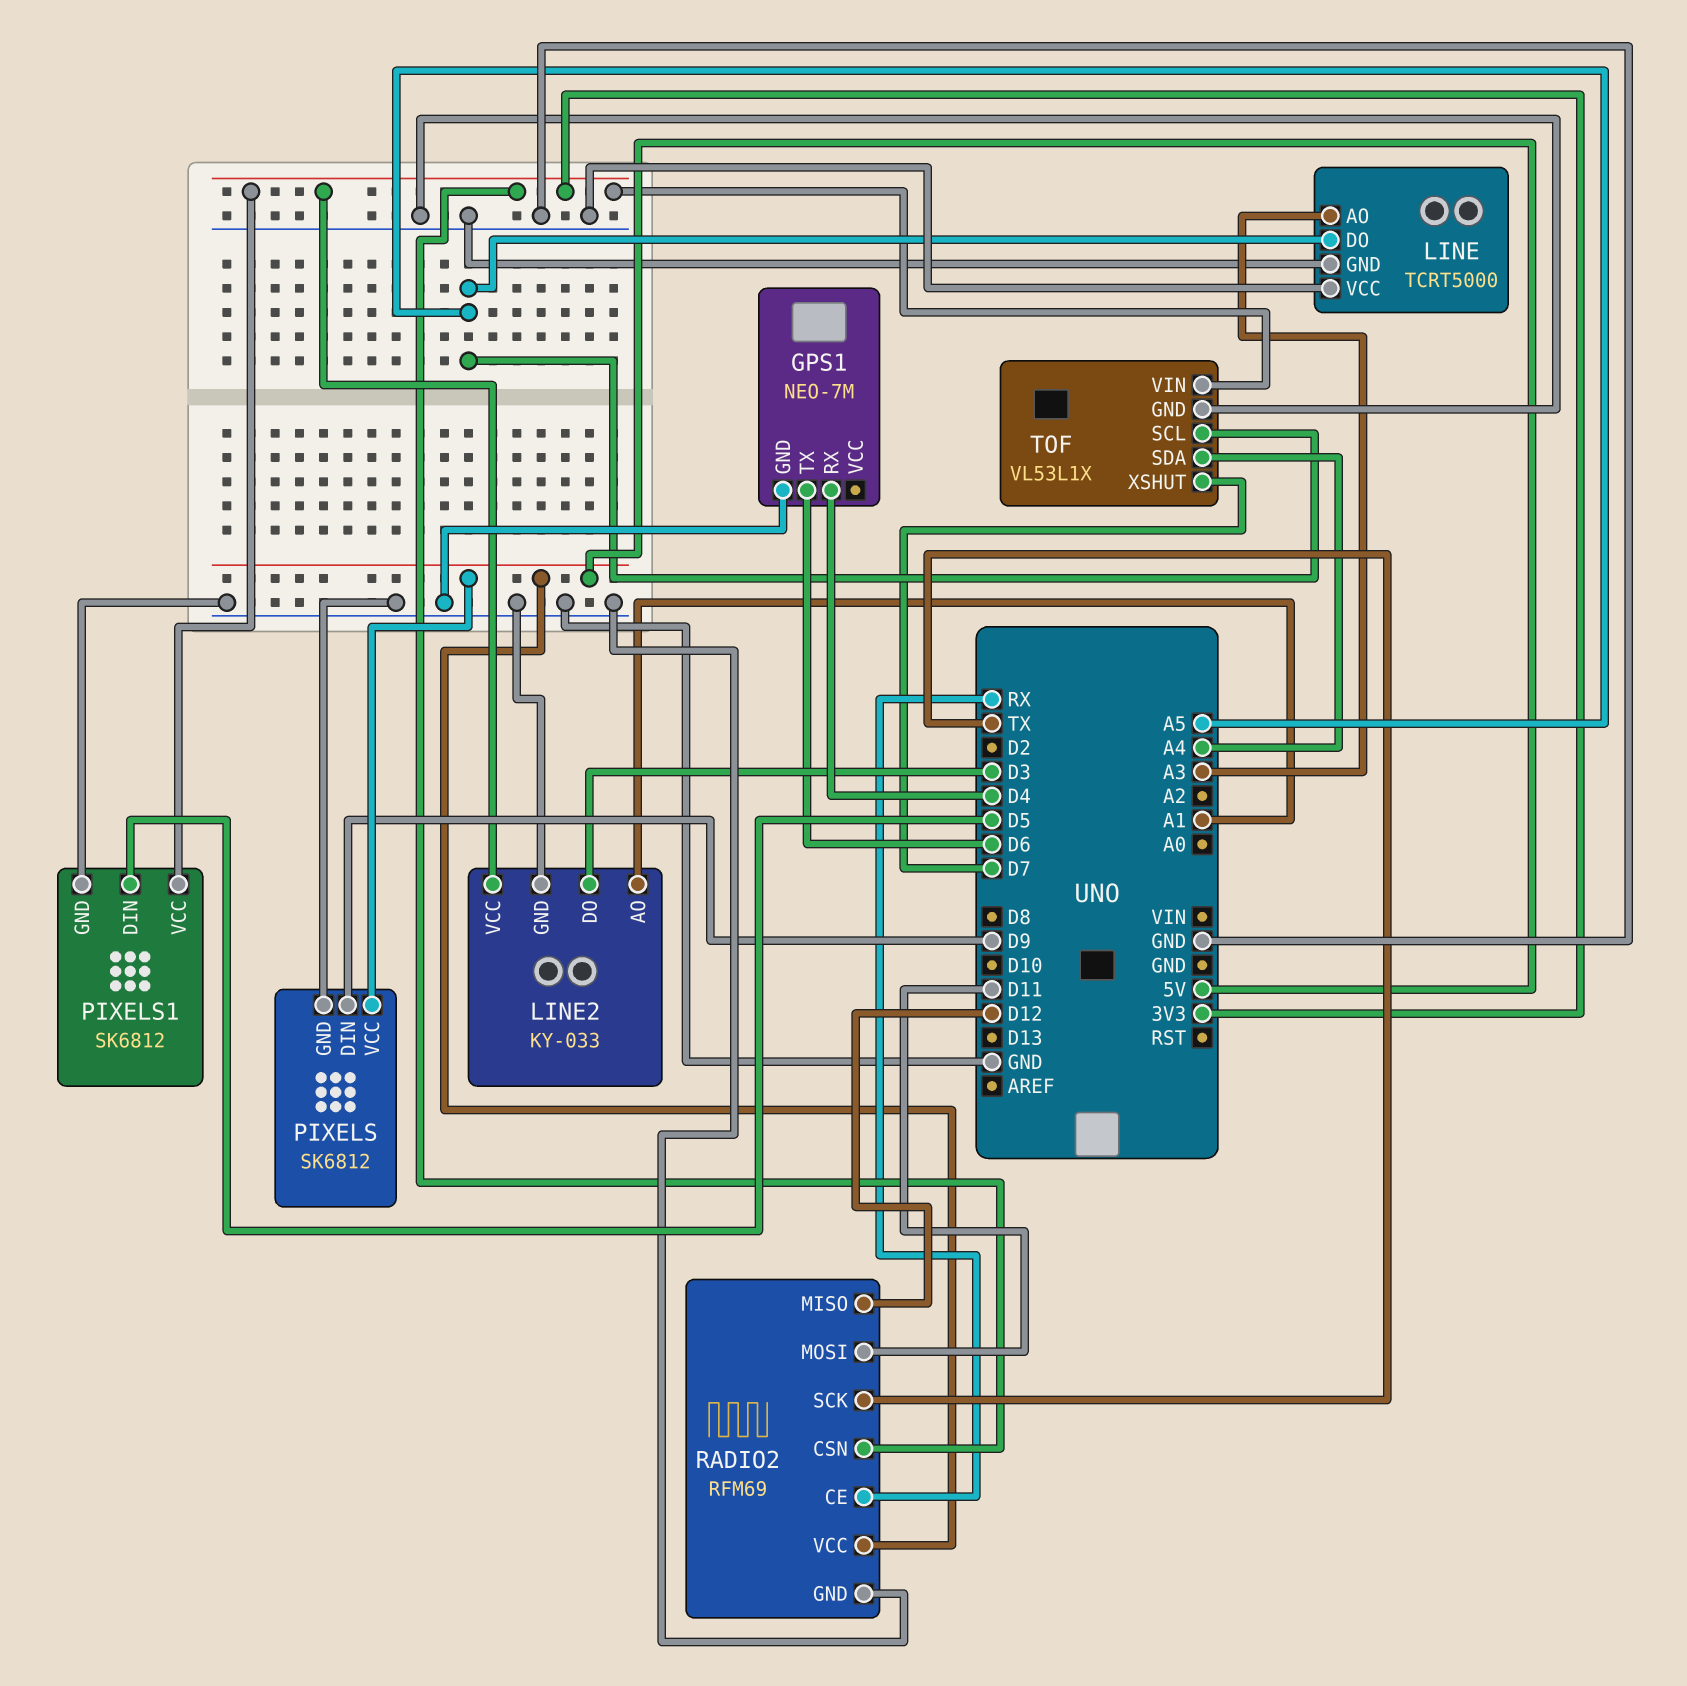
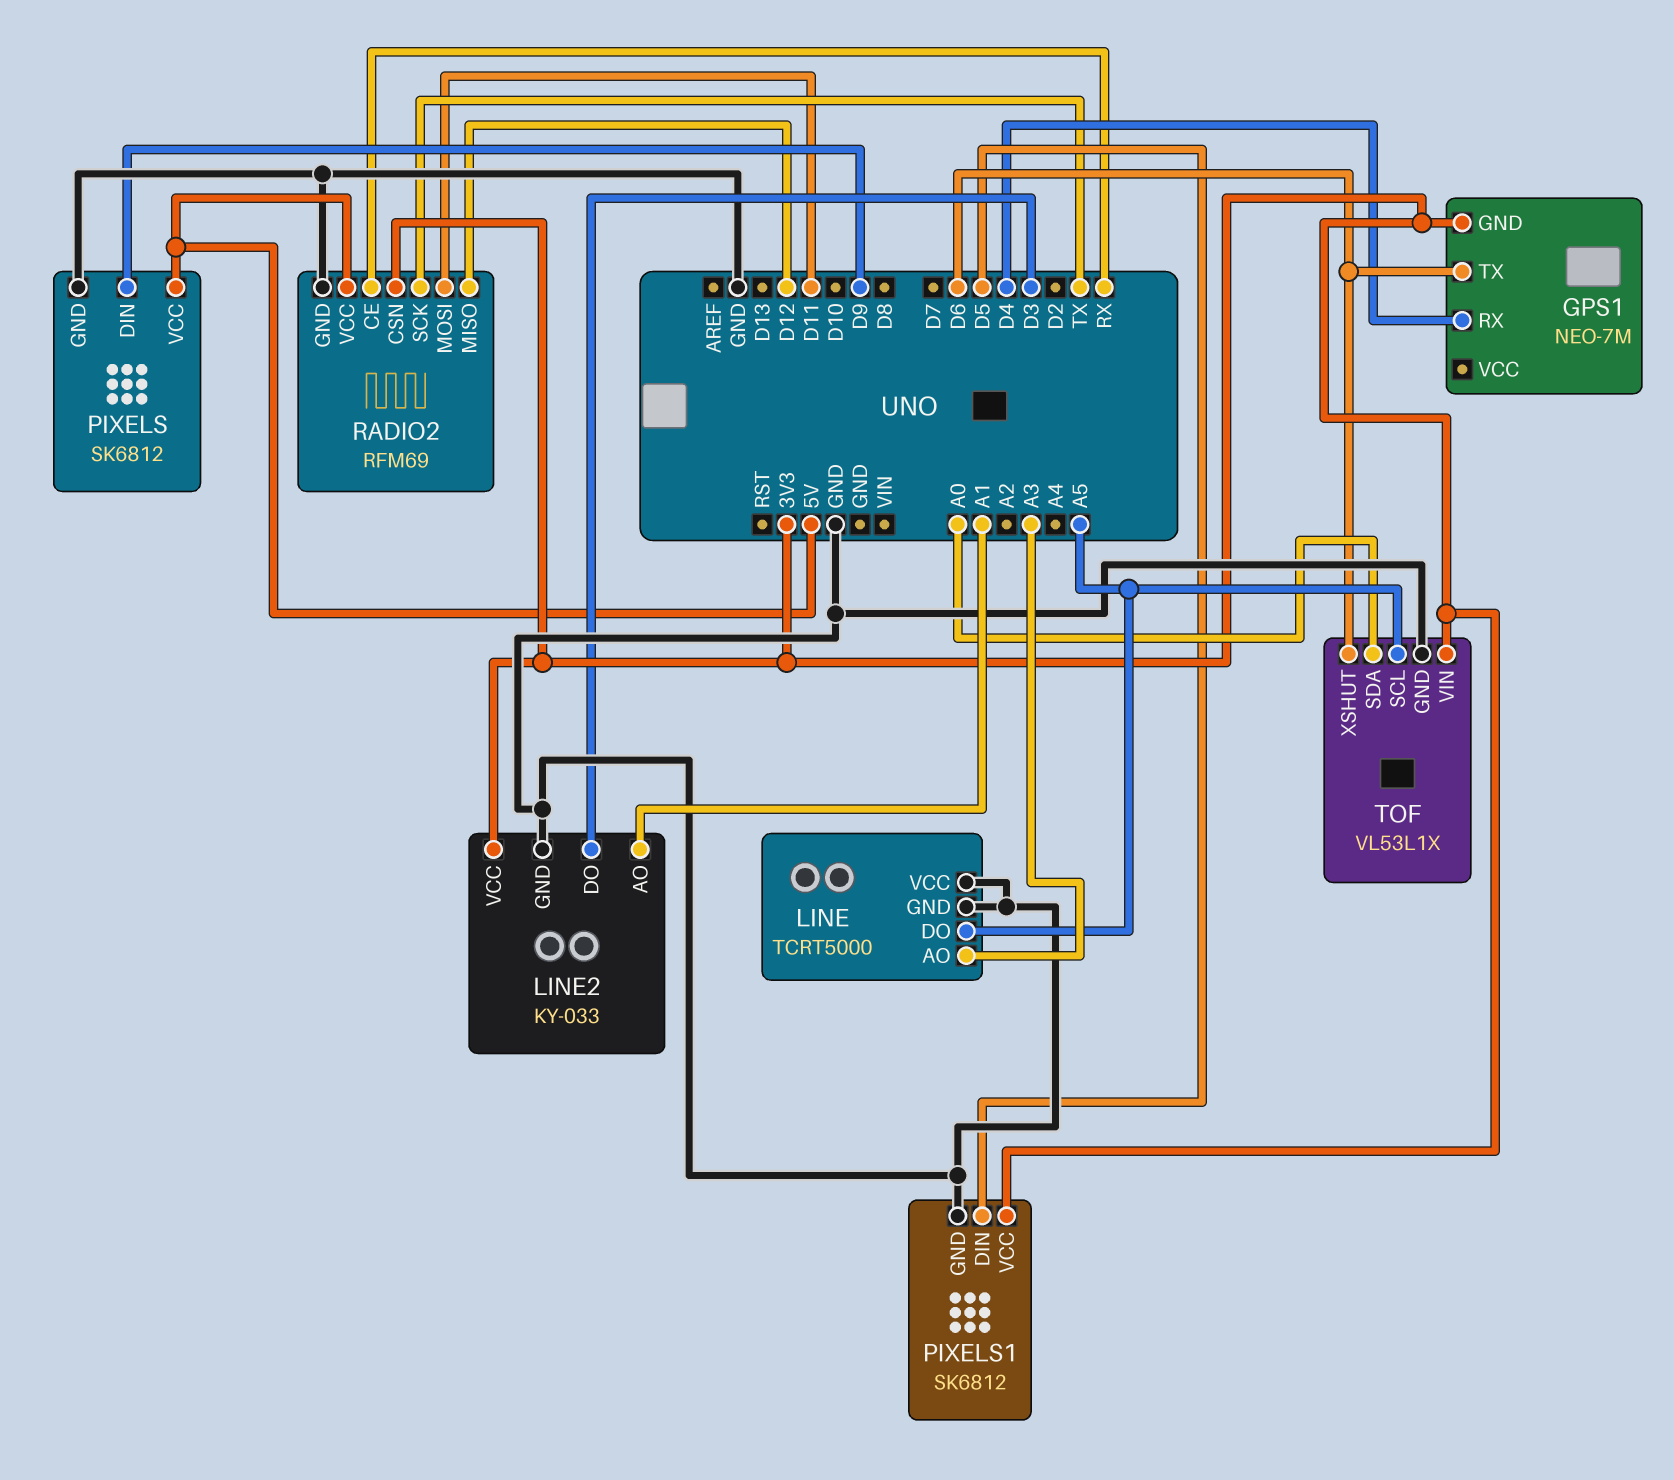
GPS1 pin GND: GND -> 3V3
TOF pin SDA: A4 -> A0
TOF pin XSHUT: D7 -> D6

